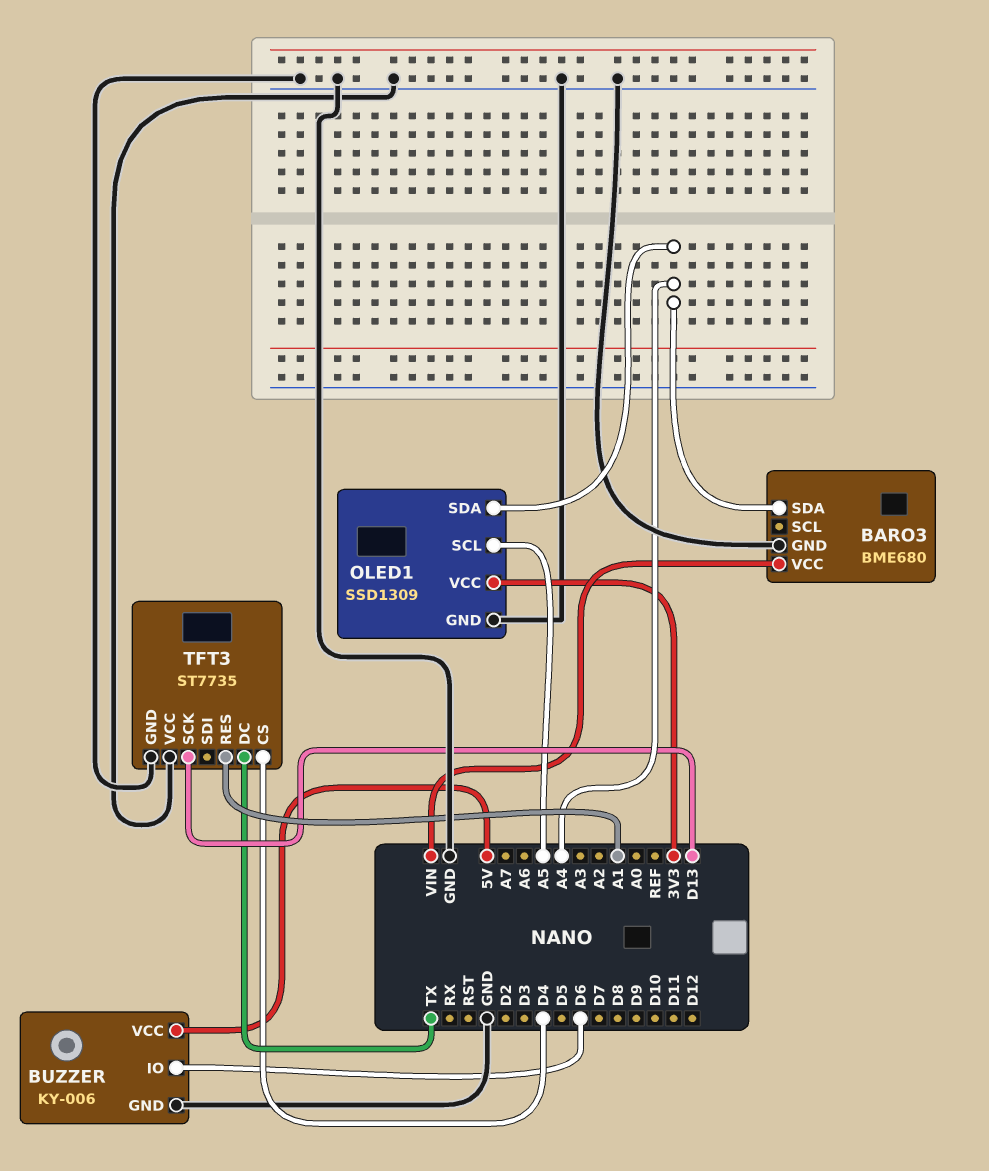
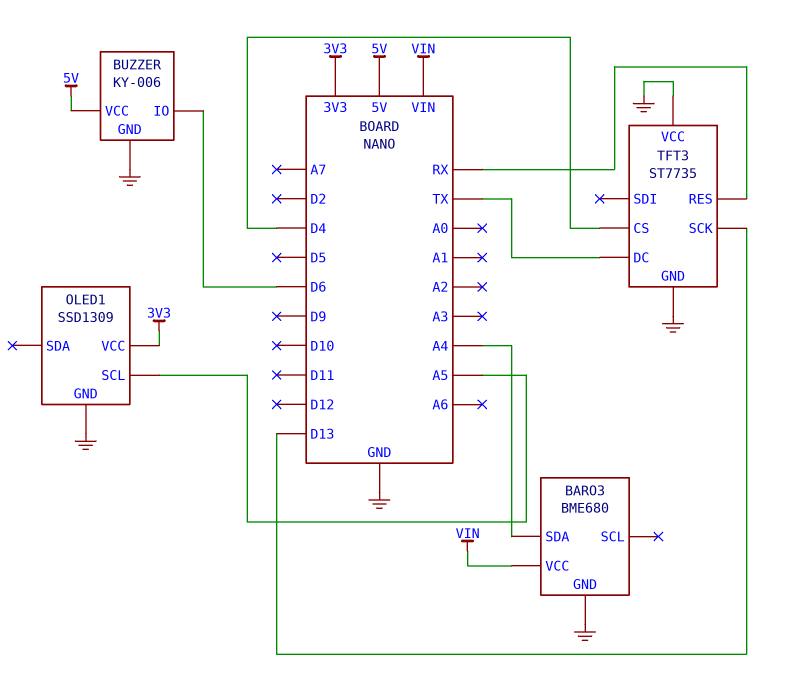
OLED1 pin SDA: A4 -> none
TFT3 pin RES: A1 -> RX

